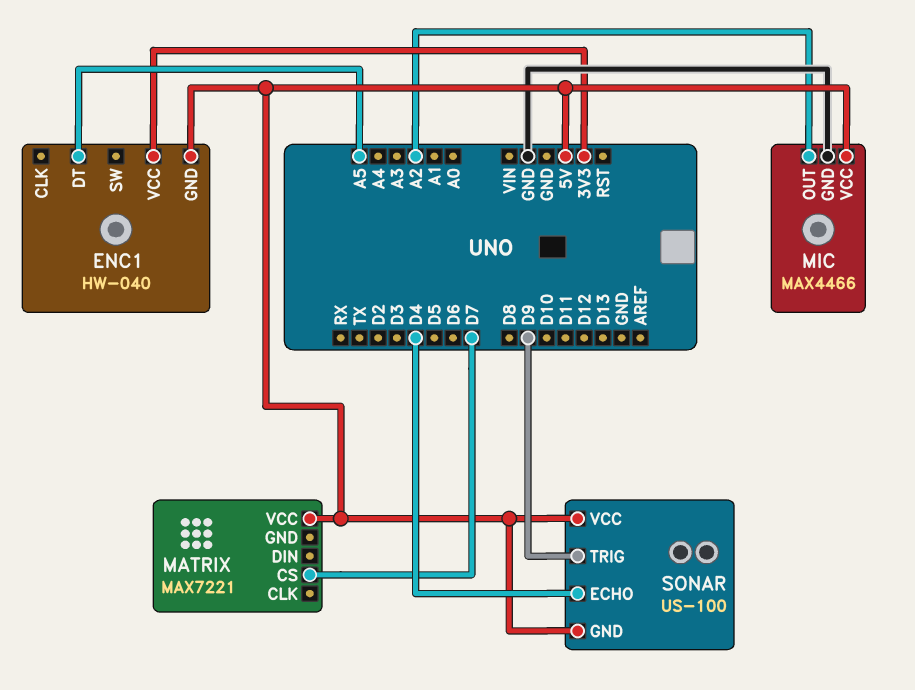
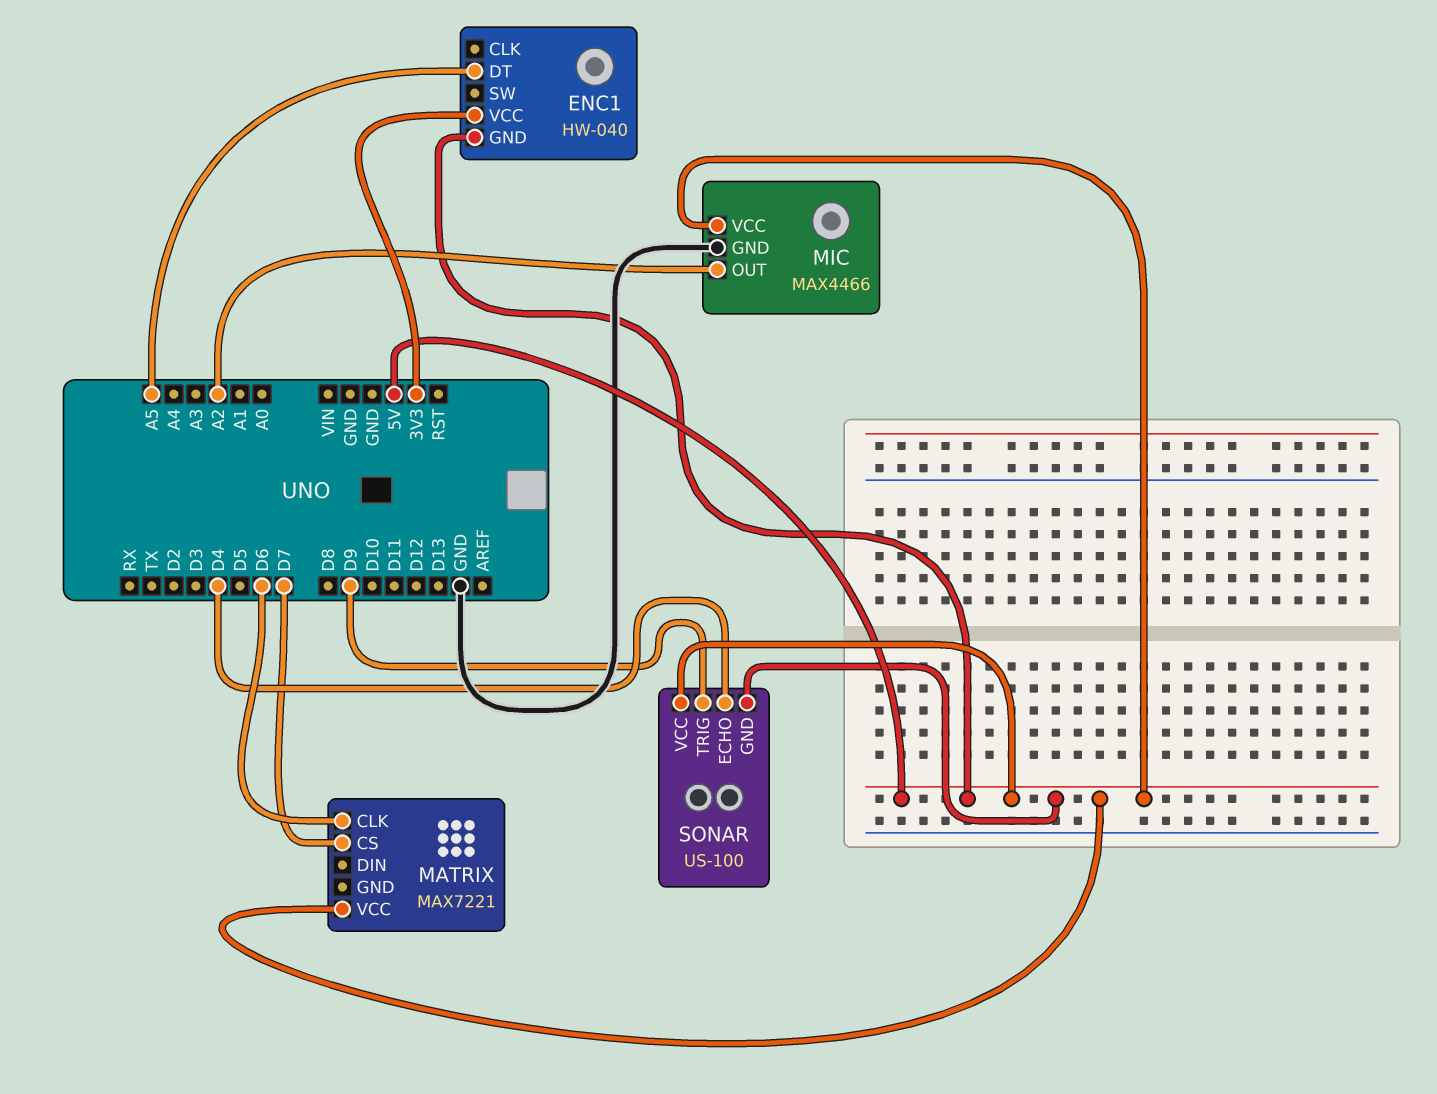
MATRIX pin CLK: none -> D6

